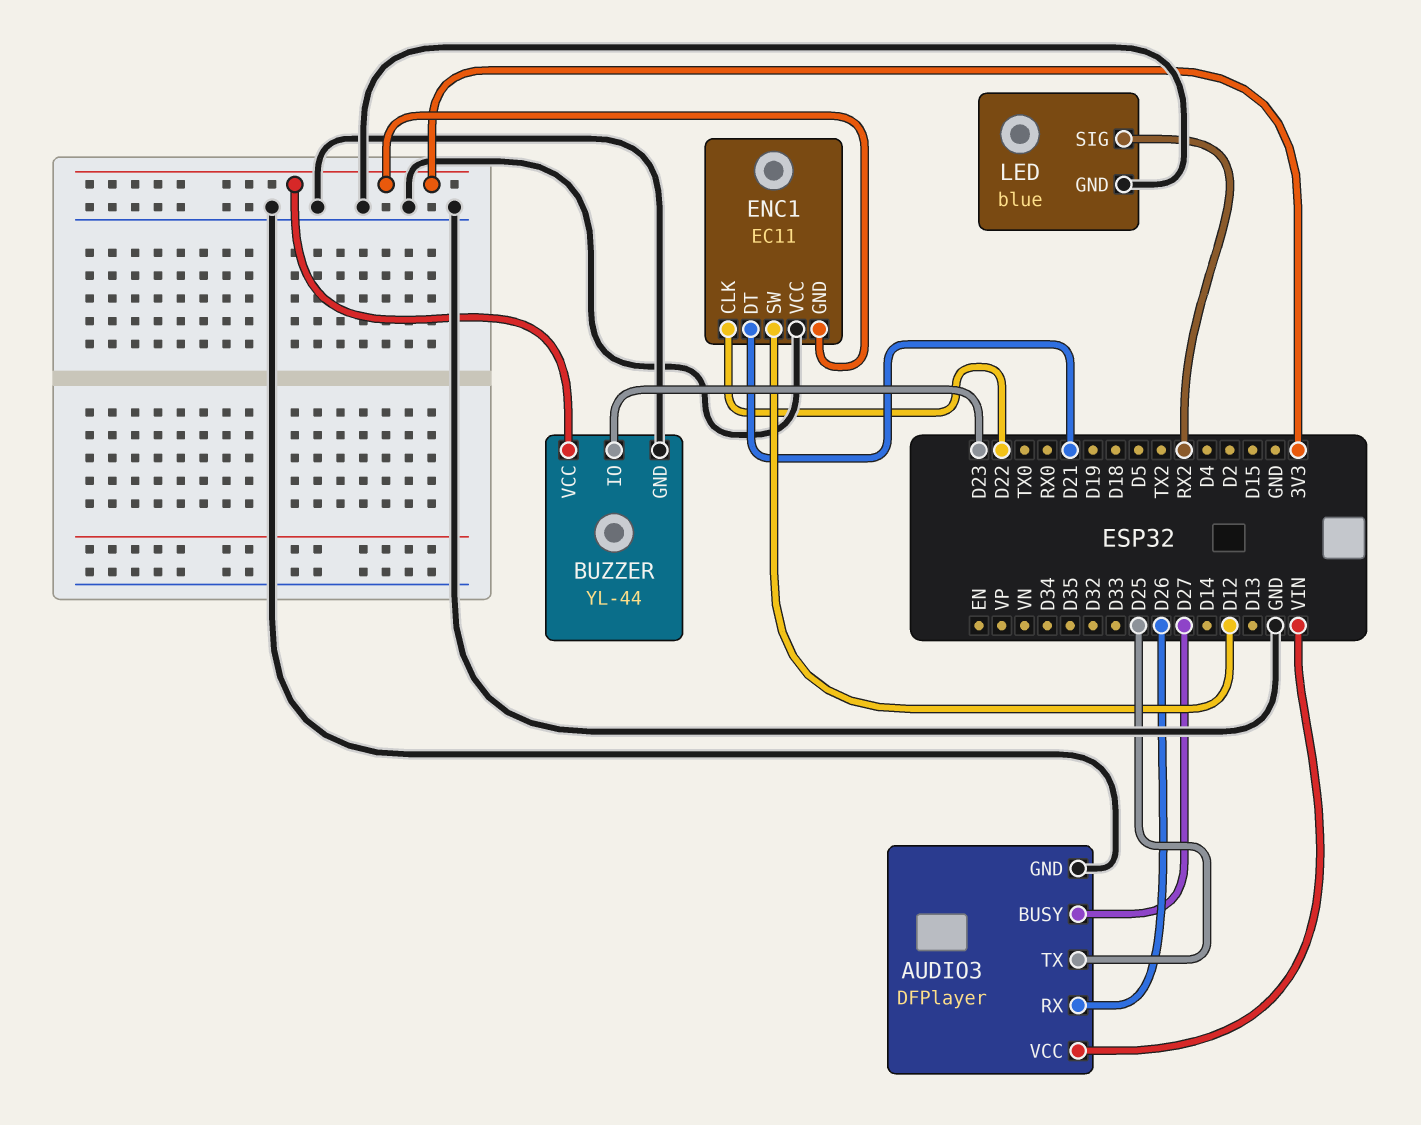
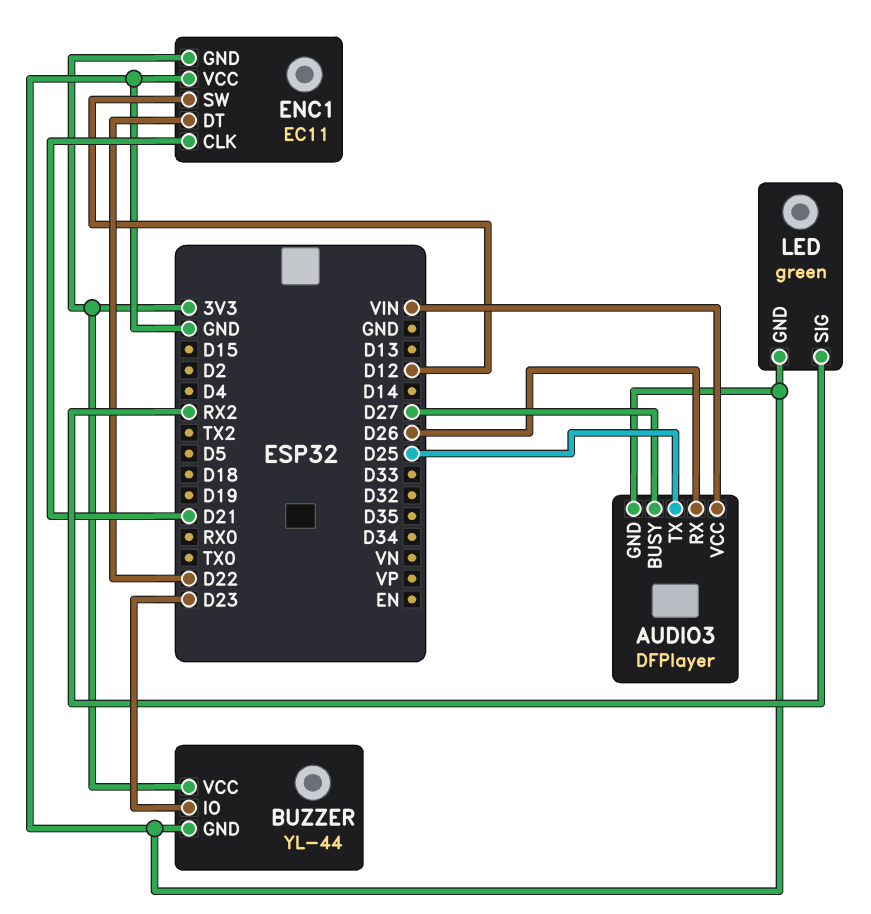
ENC1 pin CLK: D22 -> D21
ENC1 pin DT: D21 -> D22
LED: blue -> green

